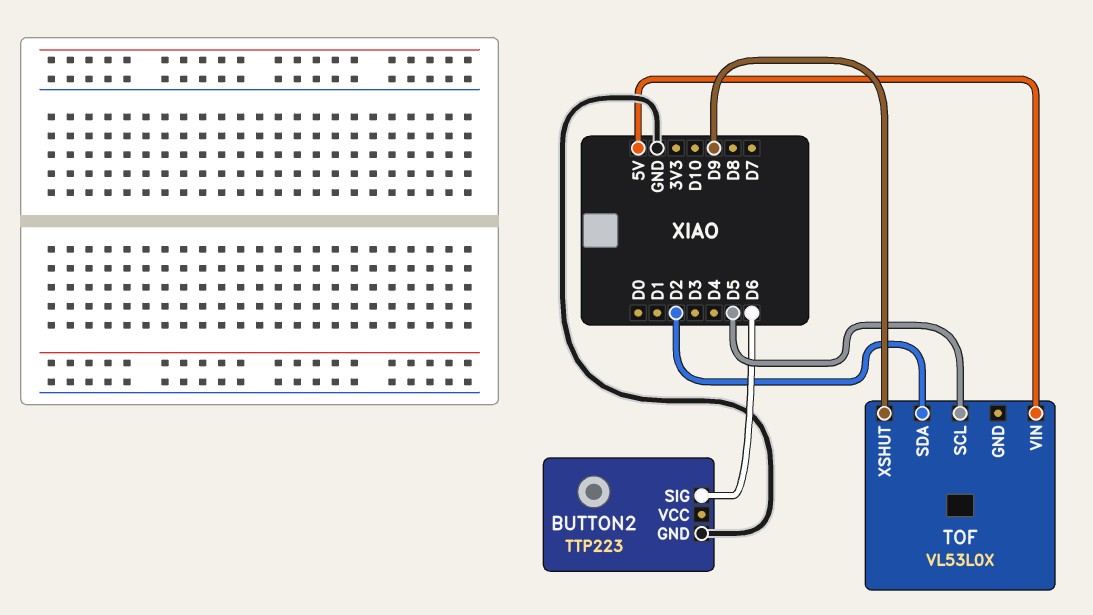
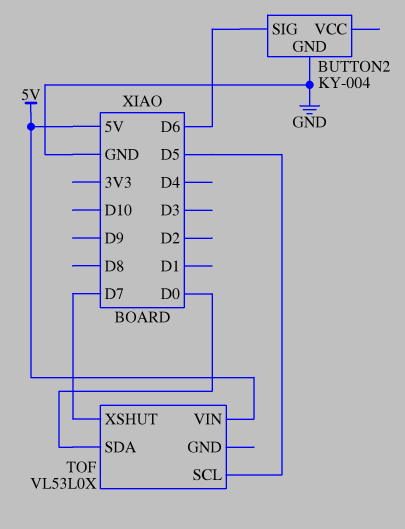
BUTTON2: TTP223 -> KY-004
TOF pin SDA: D2 -> D0
TOF pin XSHUT: D9 -> D7

